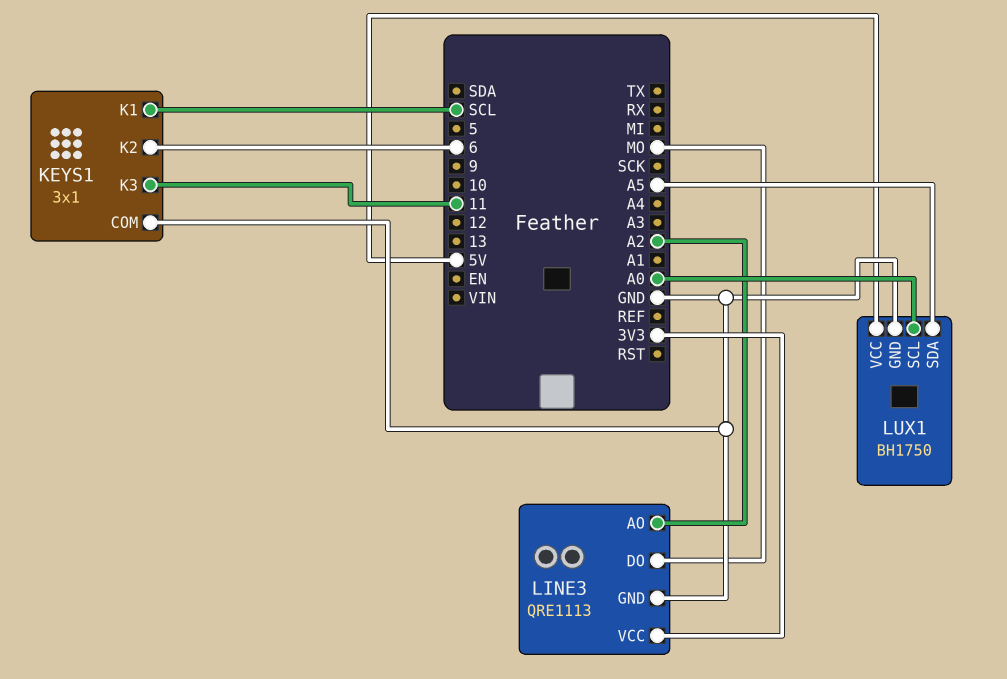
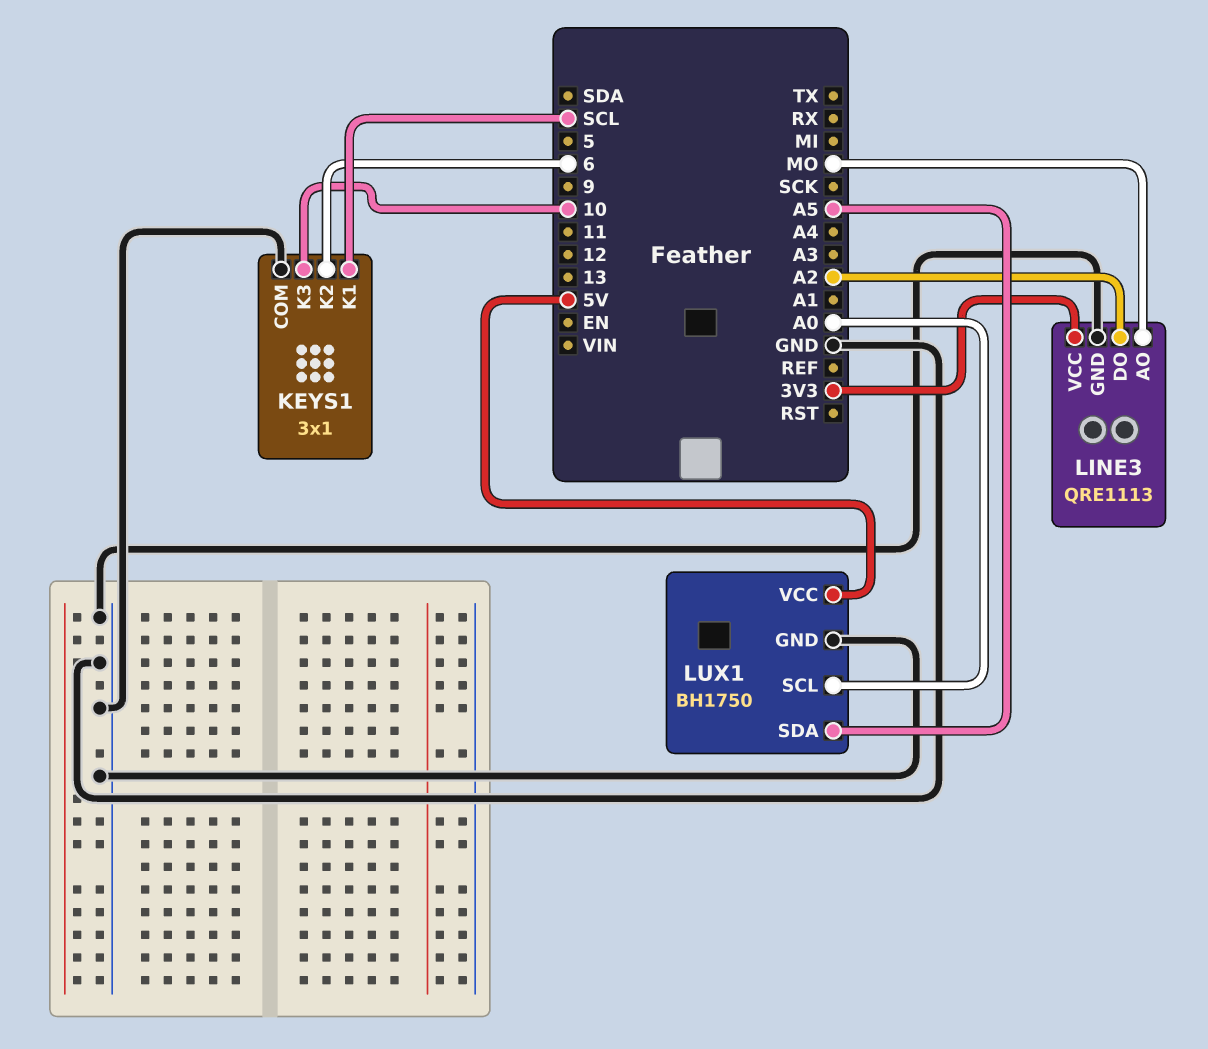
KEYS1 pin K3: 11 -> 10
LINE3 pin AO: A2 -> MO
LINE3 pin DO: MO -> A2

